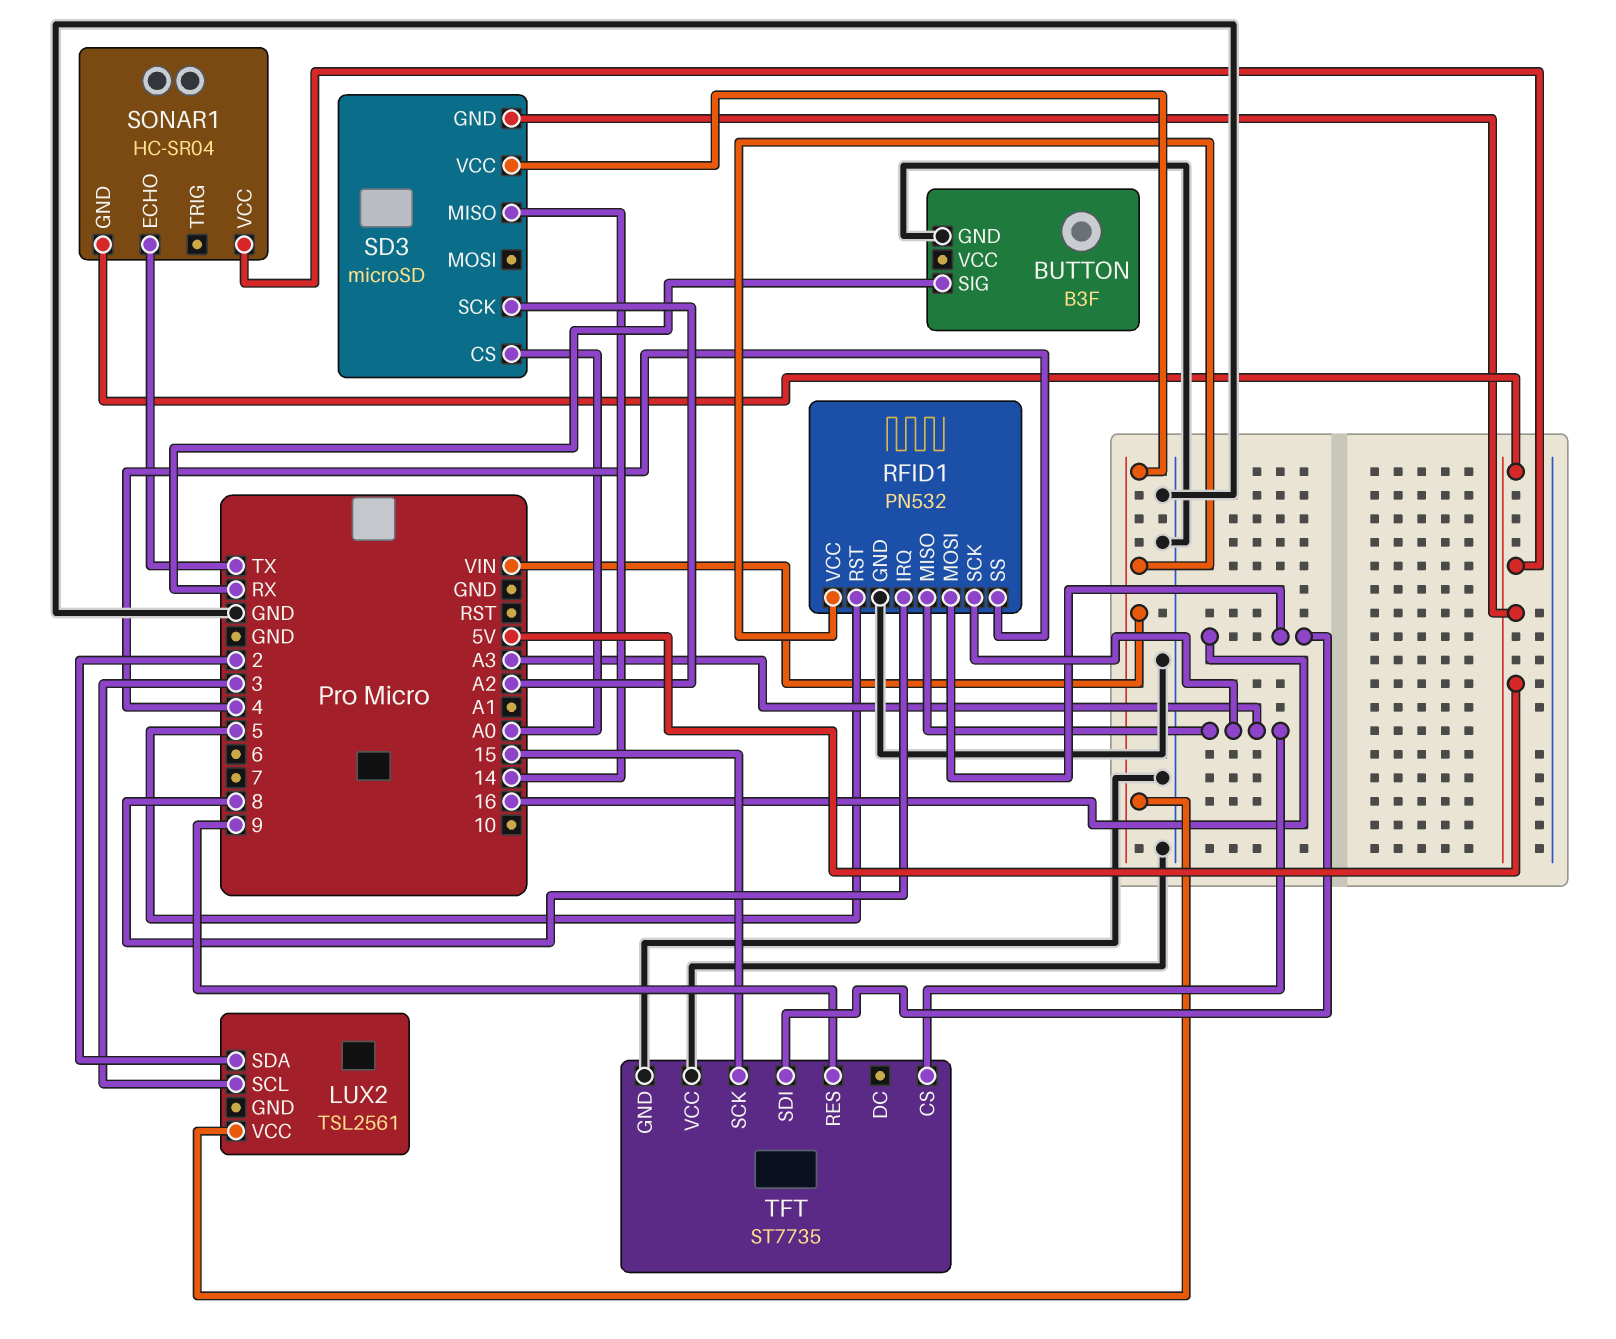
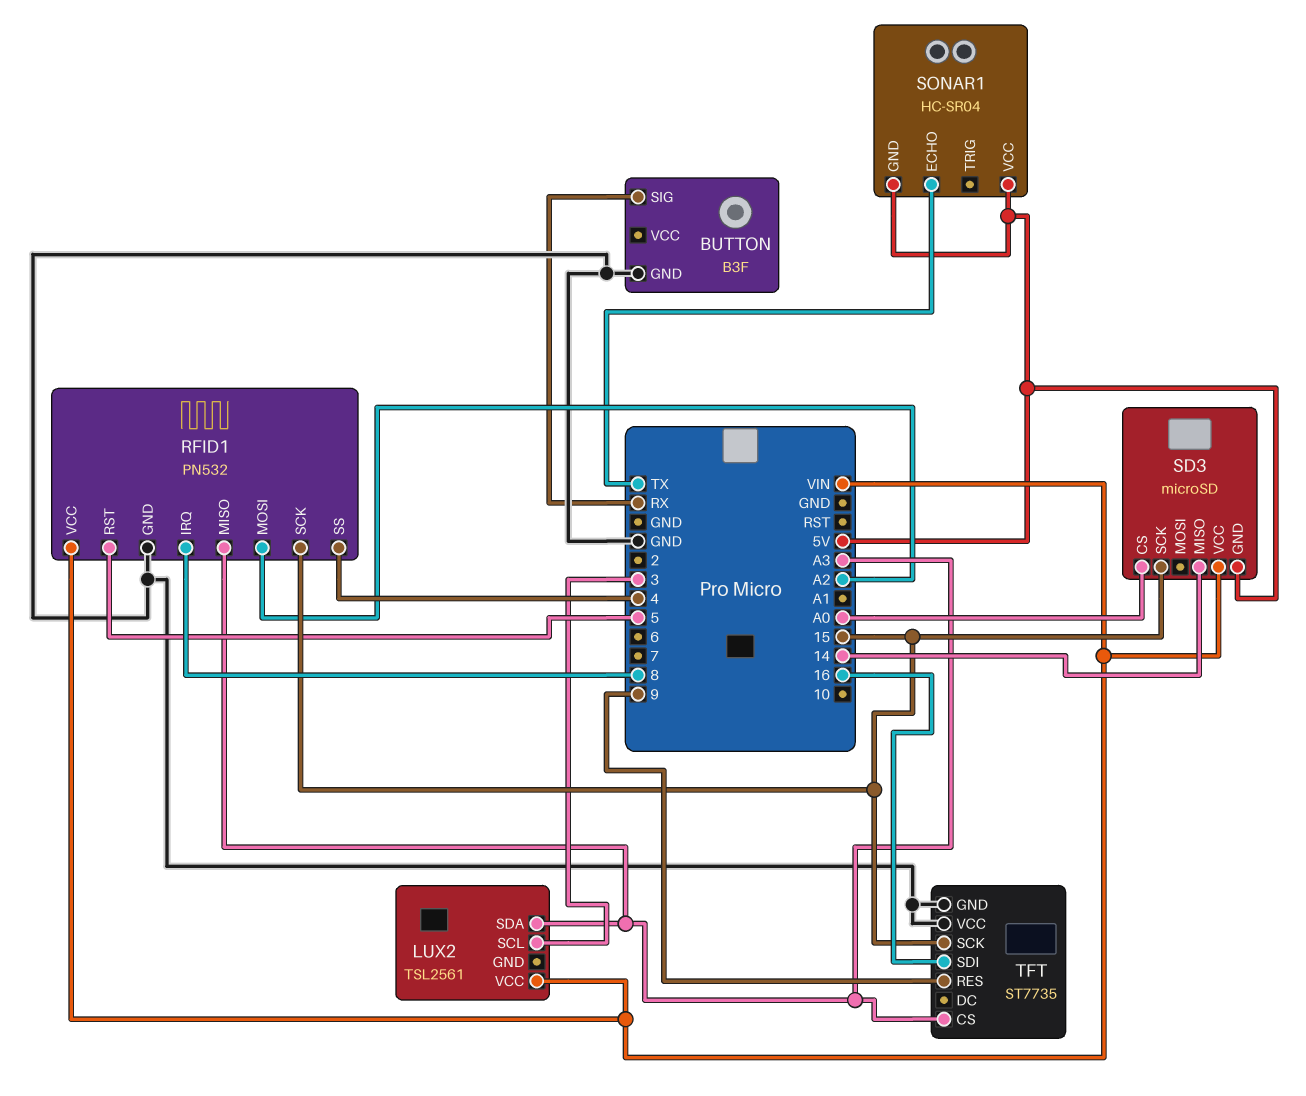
LUX2 pin SDA: 2 -> A3
RFID1 pin MOSI: 16 -> A2
RFID1 pin SCK: A3 -> 15
SD3 pin SCK: A2 -> 15

